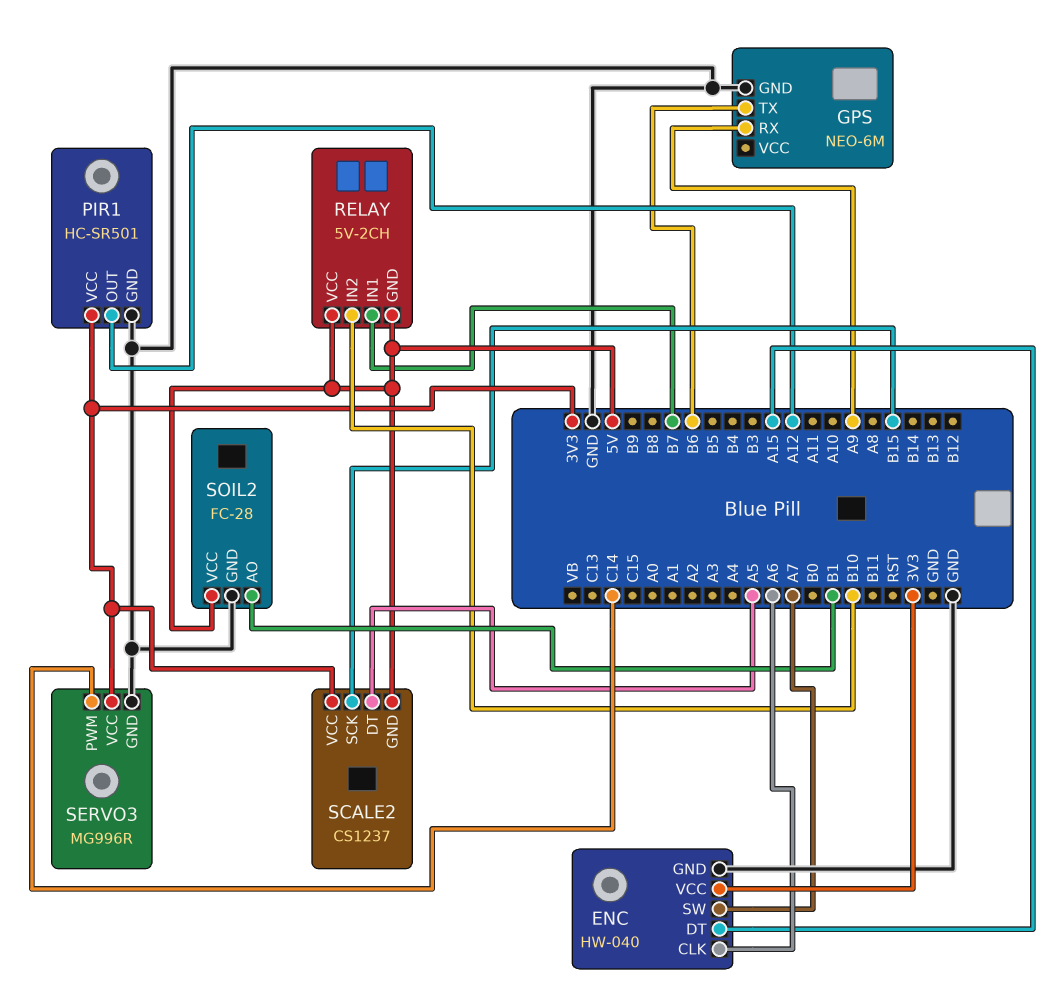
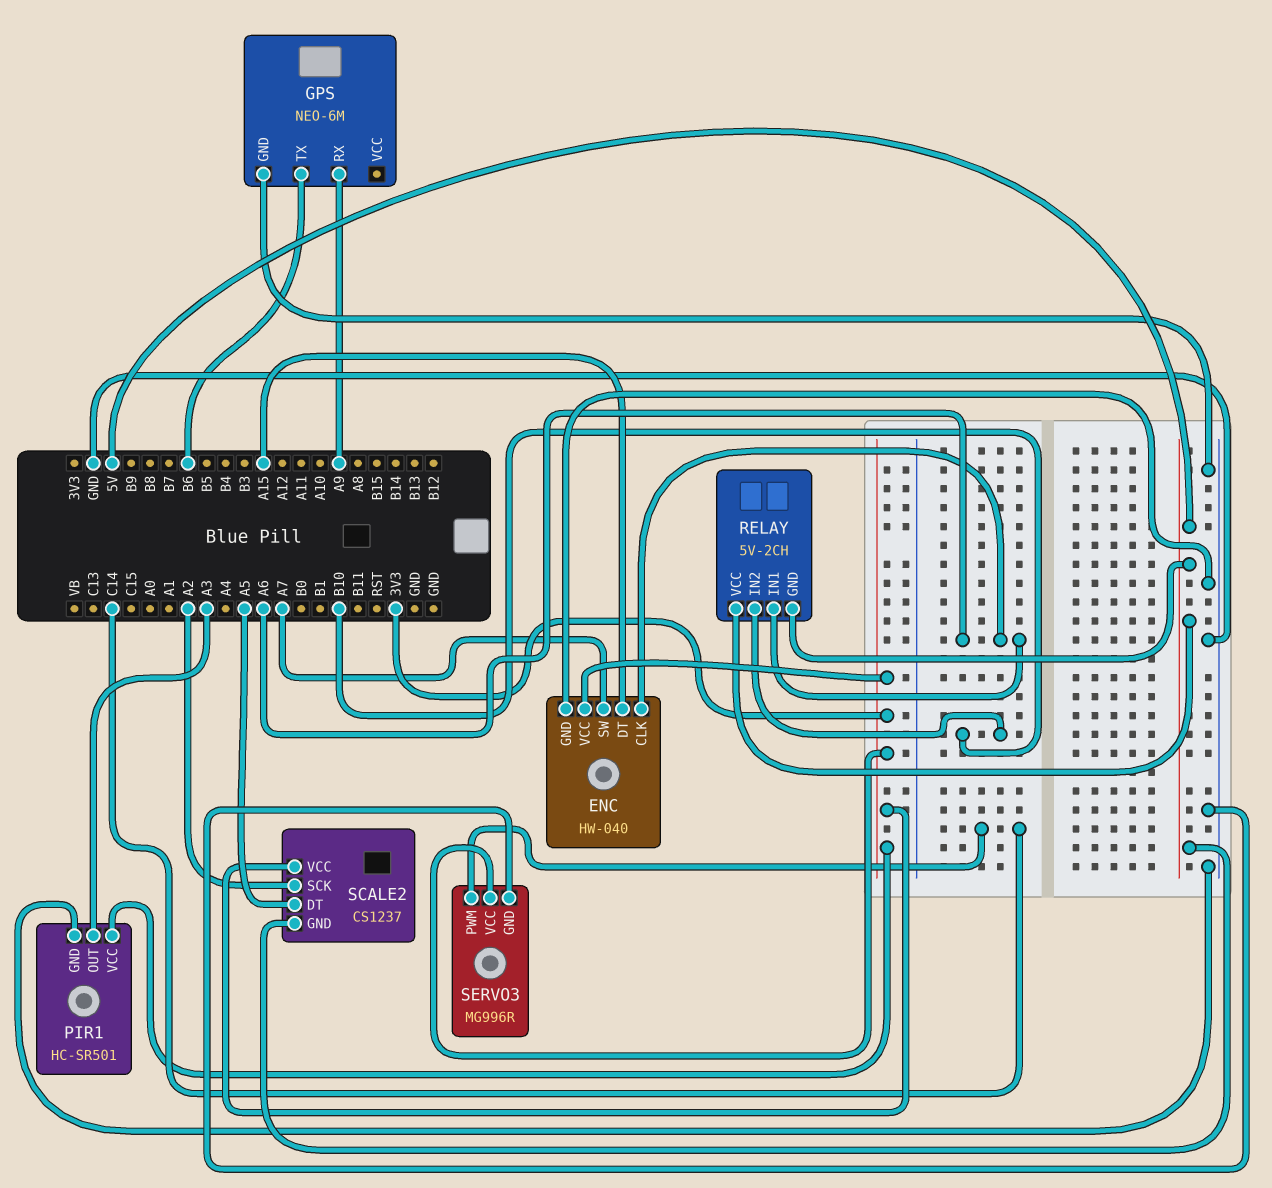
PIR1 pin OUT: A12 -> A3
RELAY pin IN1: B7 -> A6
SCALE2 pin SCK: B15 -> A2
SOIL2: FC-28 -> none
SOIL2 pin AO: B1 -> none
SOIL2 pin GND: GND -> none
SOIL2 pin VCC: 5V -> none

